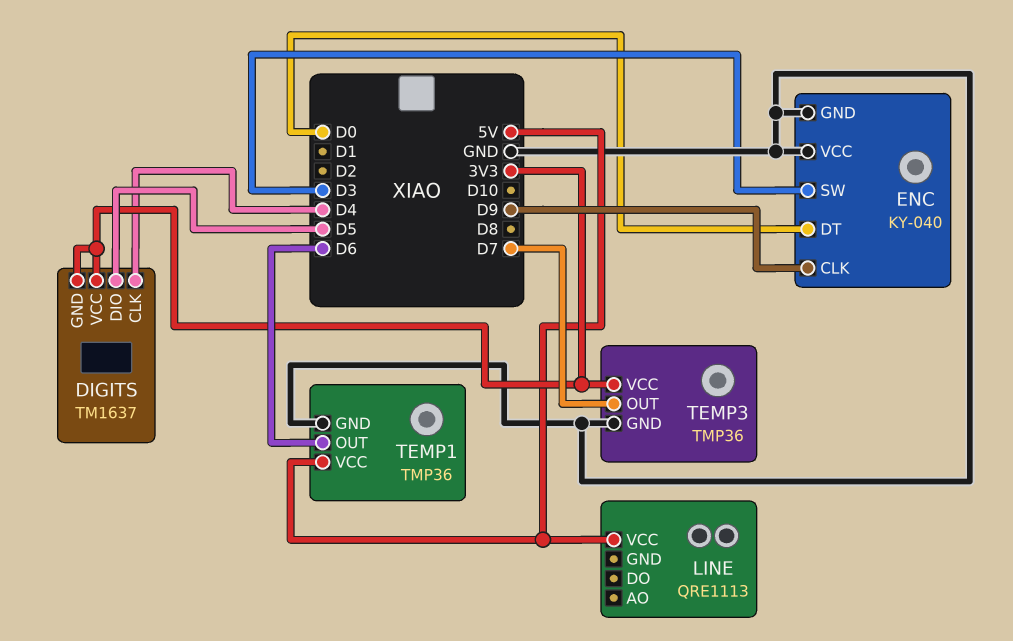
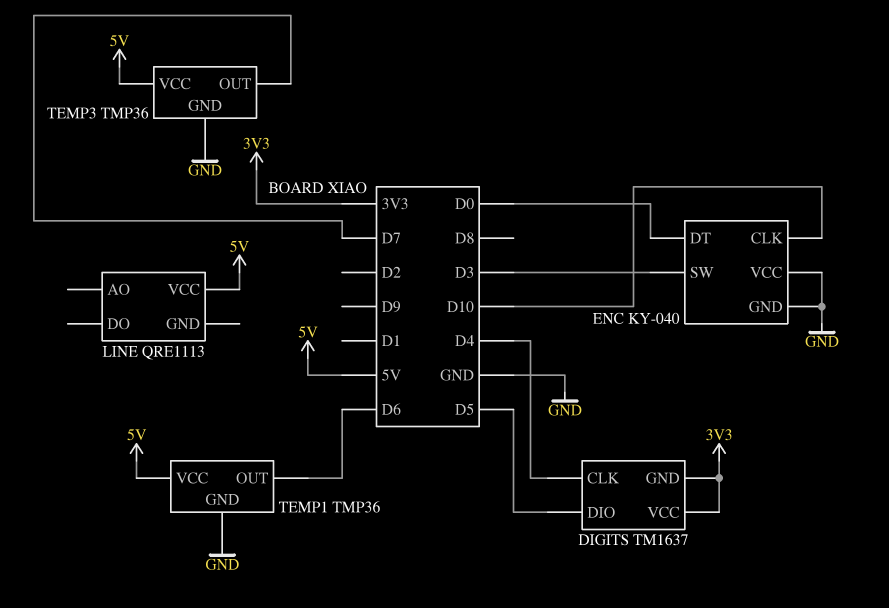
ENC pin CLK: D9 -> D10
TEMP3 pin VCC: 3V3 -> 5V

